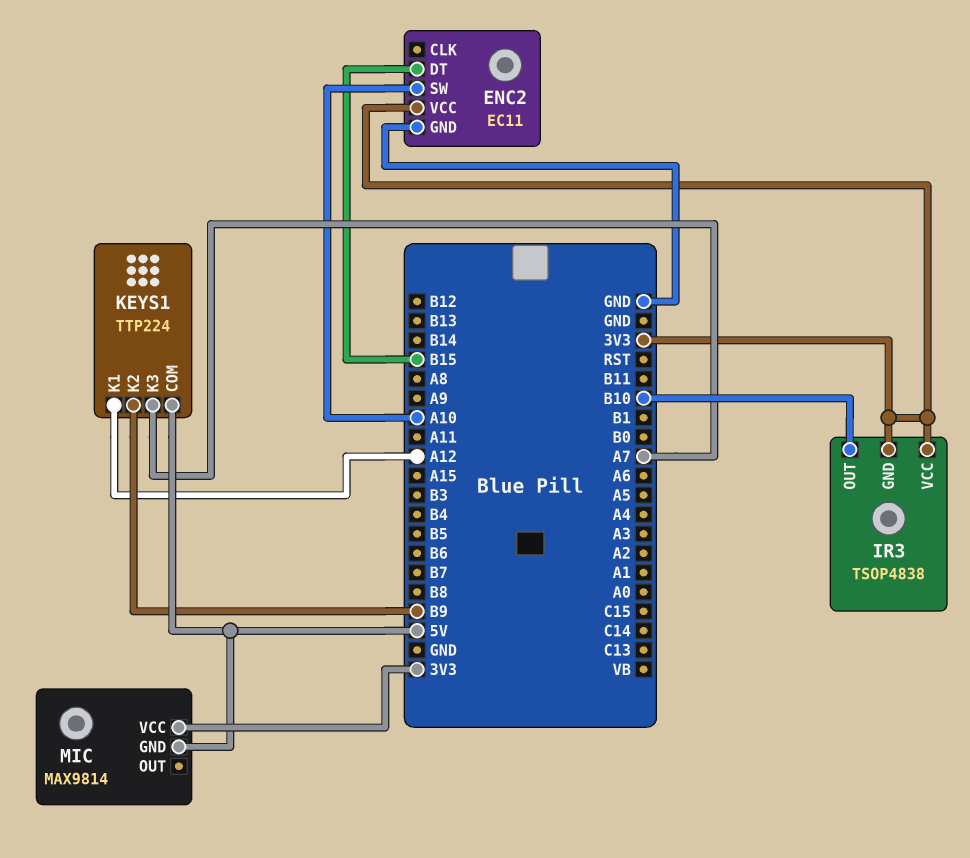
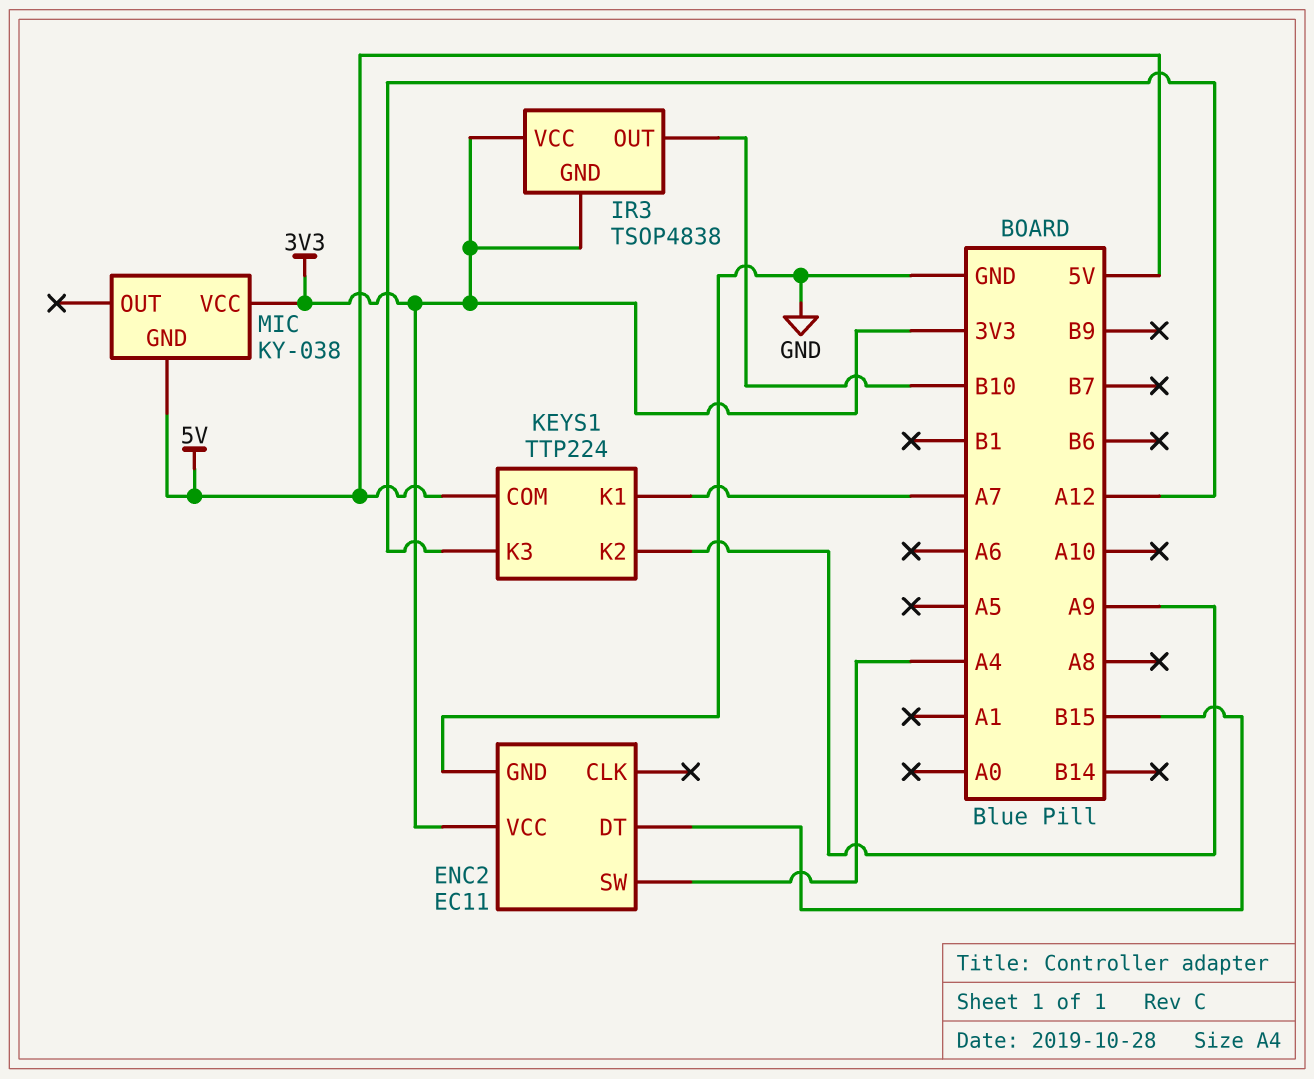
ENC2 pin SW: A10 -> A4
KEYS1 pin K1: A12 -> A7
KEYS1 pin K2: B9 -> A9
KEYS1 pin K3: A7 -> A12
MIC: MAX9814 -> KY-038

